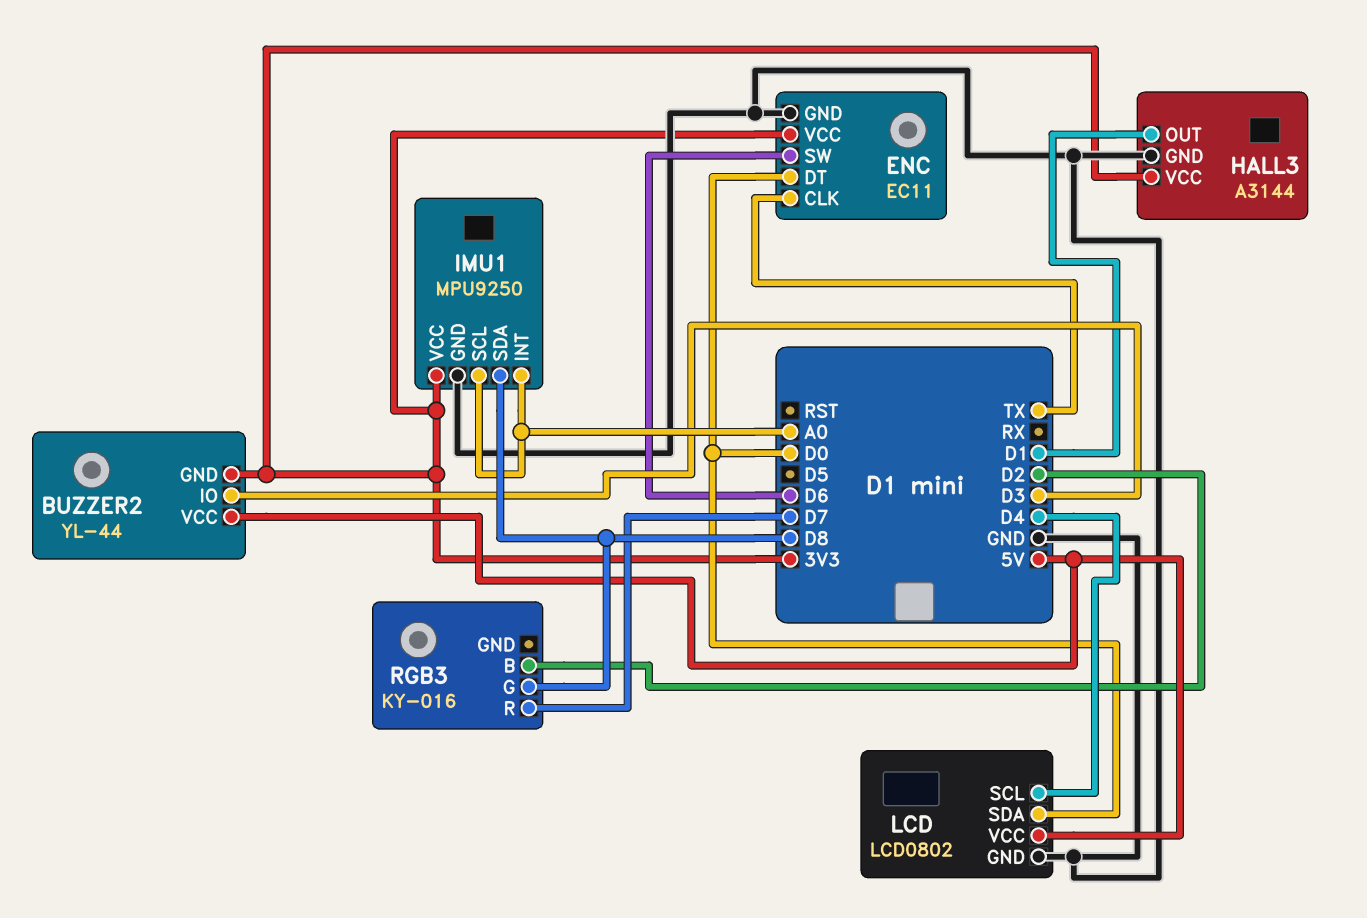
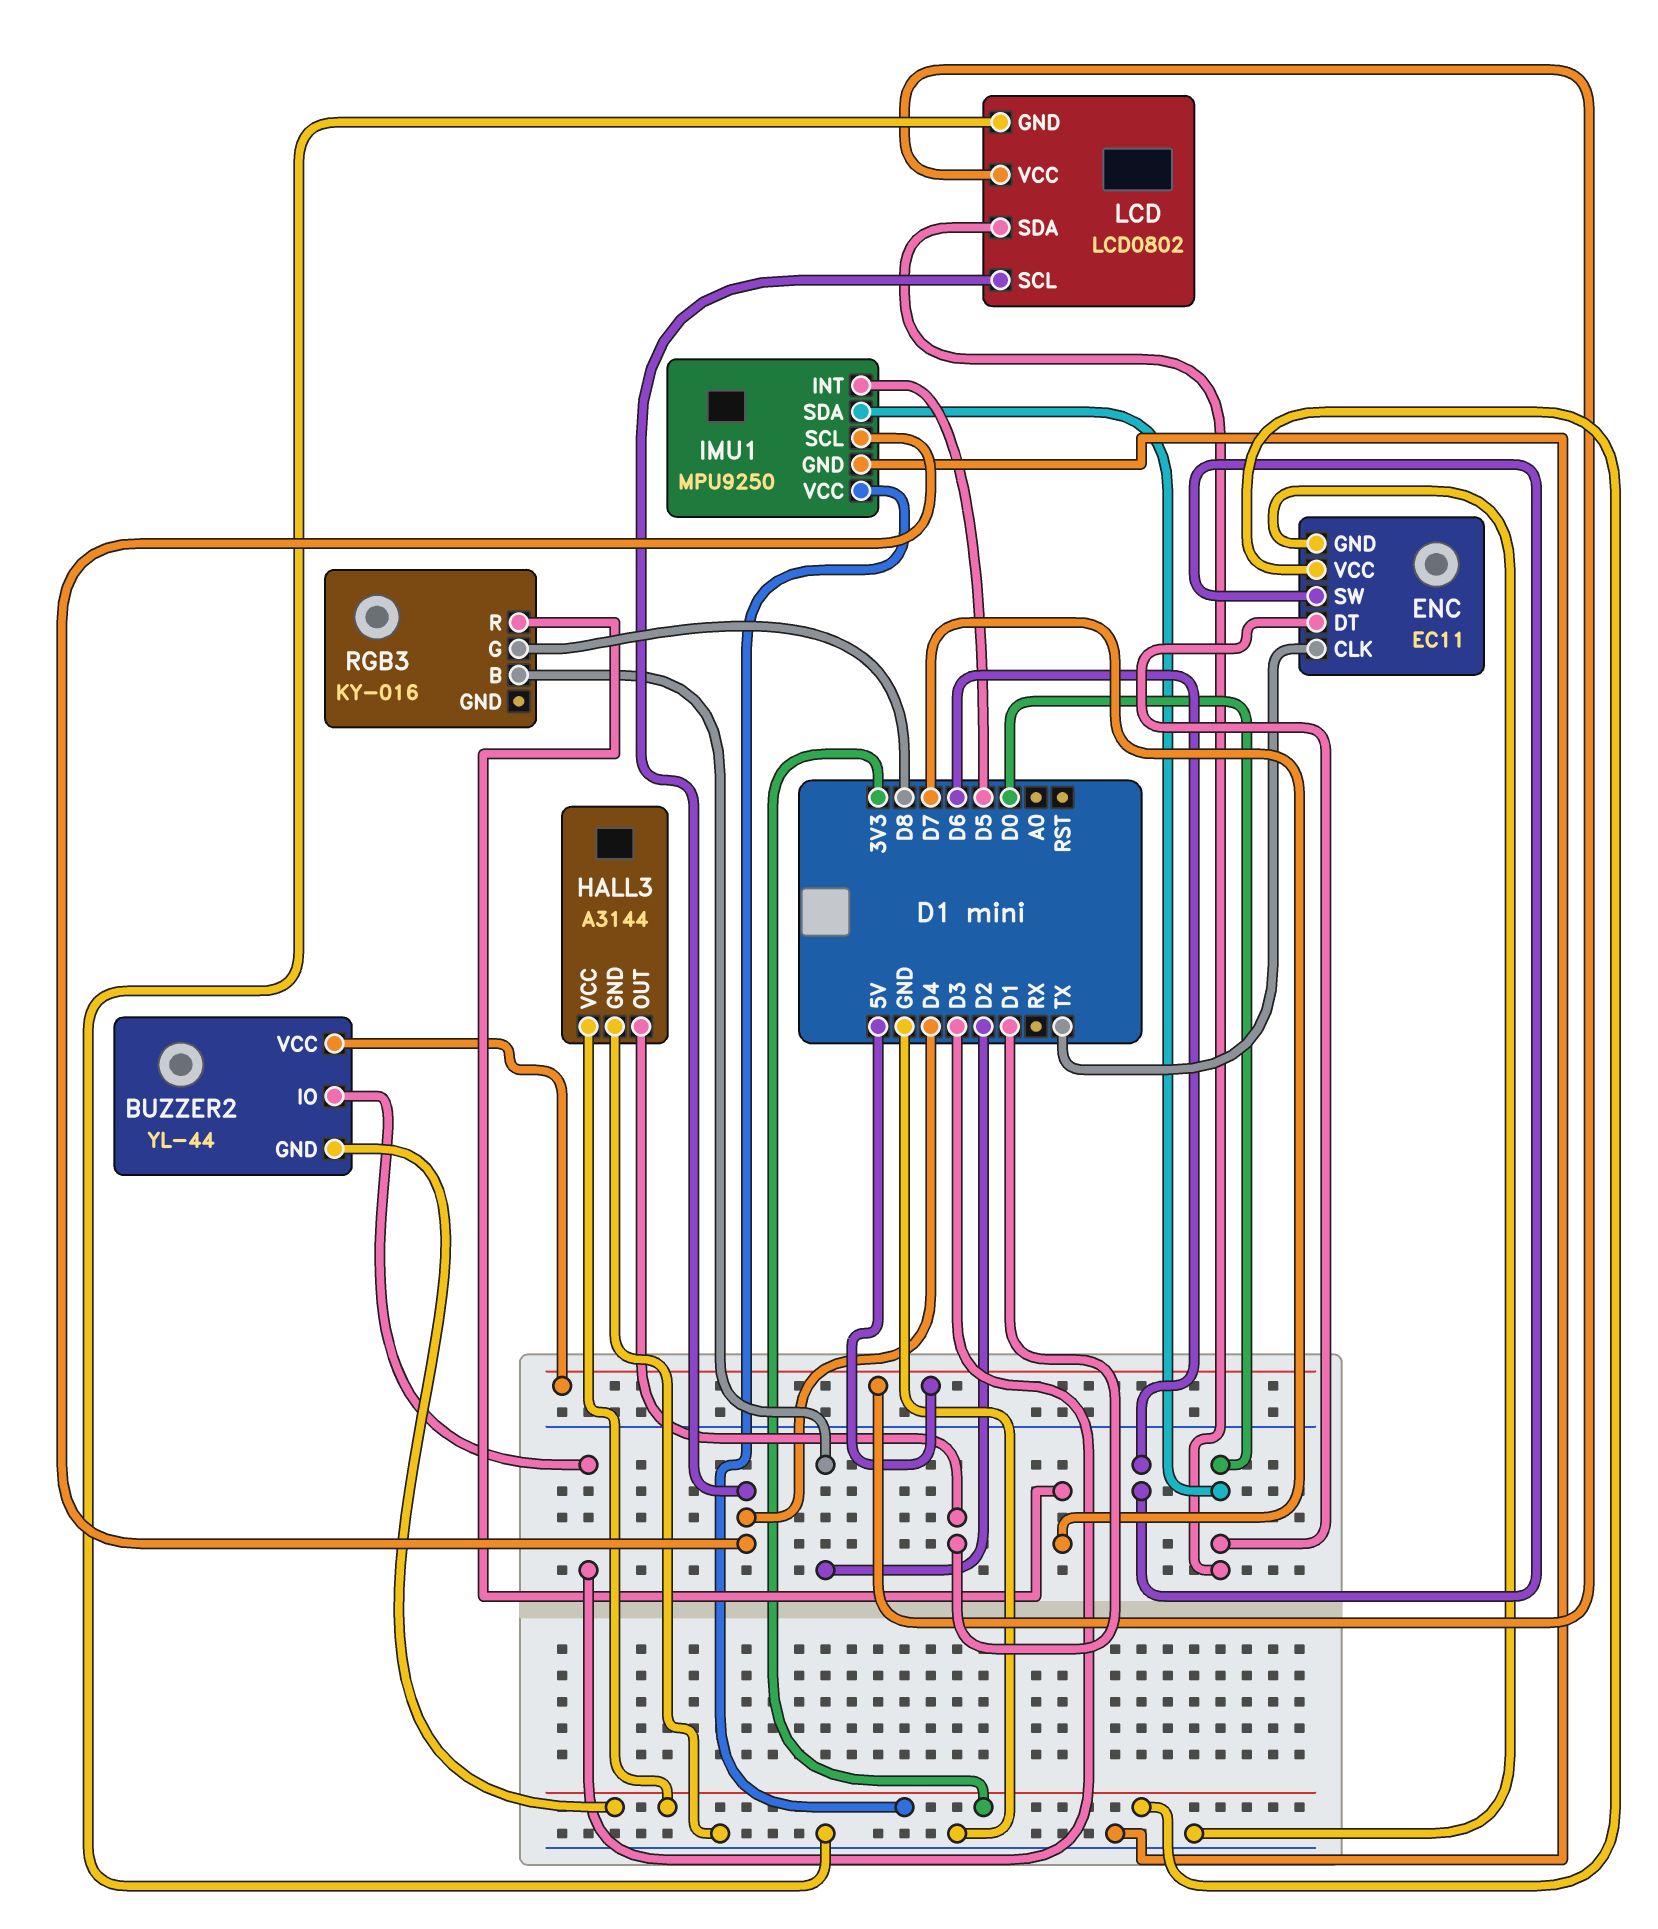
IMU1 pin INT: A0 -> D5
IMU1 pin SCL: A0 -> D4
IMU1 pin SDA: D8 -> D0

